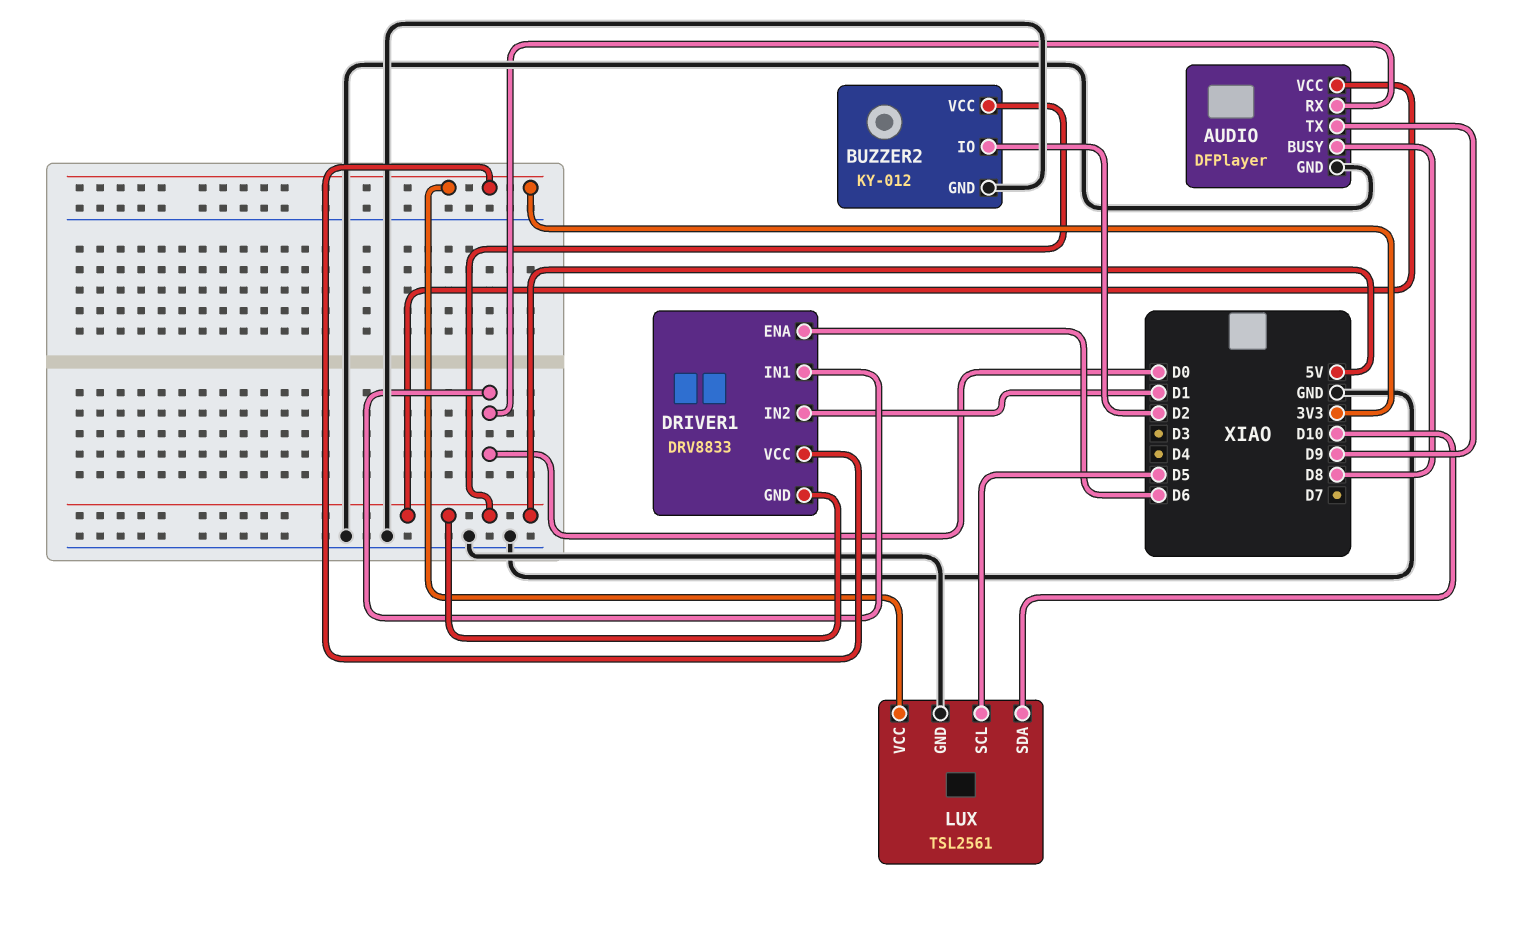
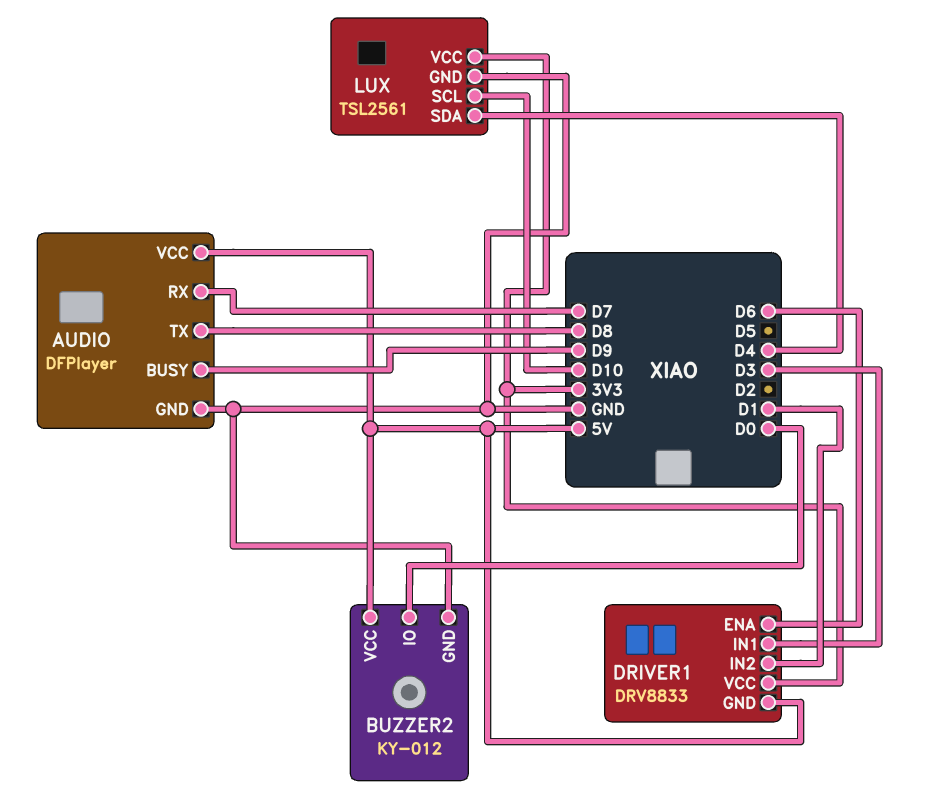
AUDIO pin BUSY: D8 -> D9
AUDIO pin RX: D0 -> D7
AUDIO pin TX: D9 -> D8
BUZZER2 pin IO: D2 -> D0
DRIVER1 pin IN1: D0 -> D3
LUX pin SCL: D5 -> D10
LUX pin SDA: D10 -> D4

